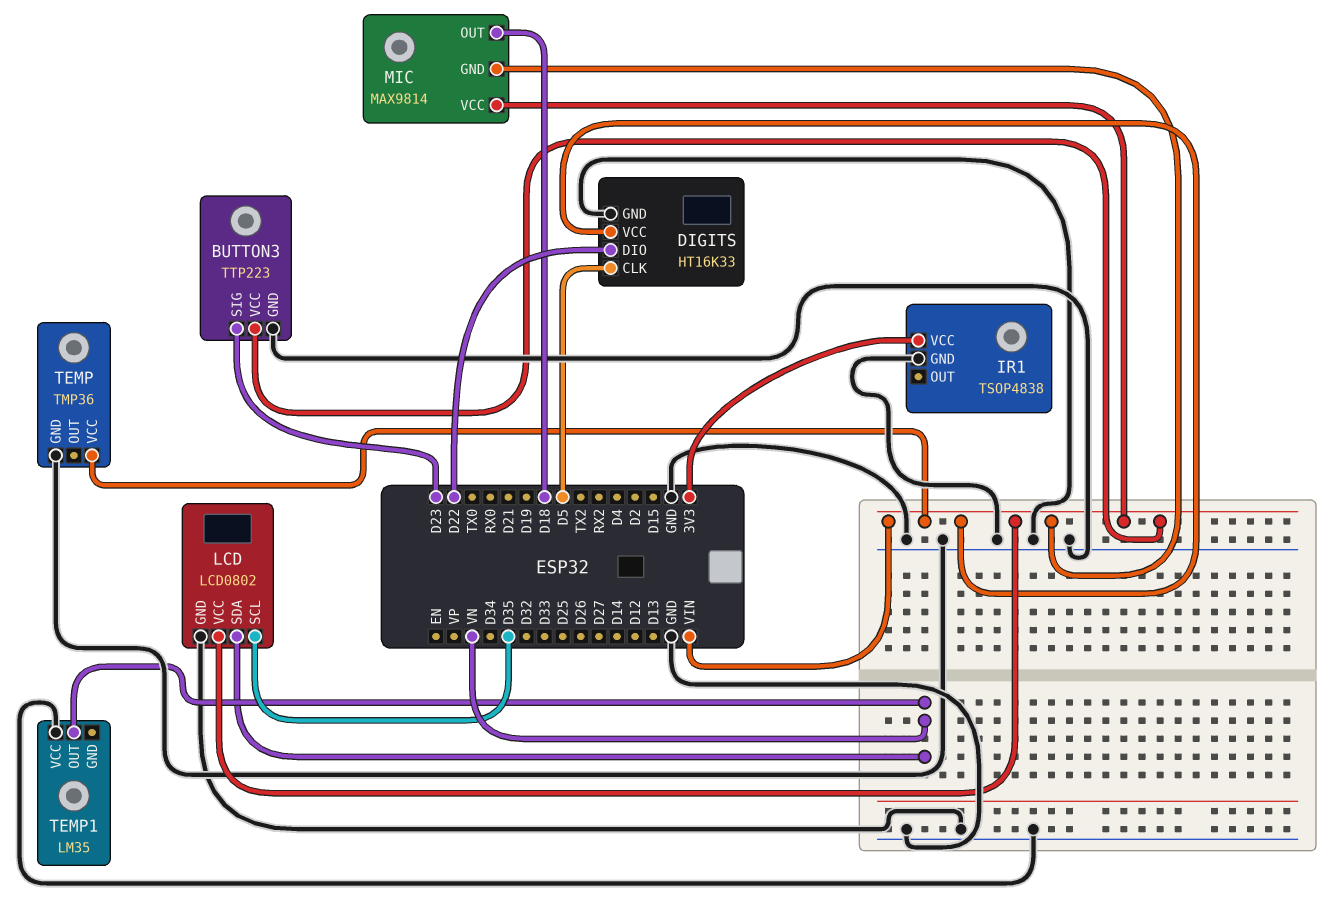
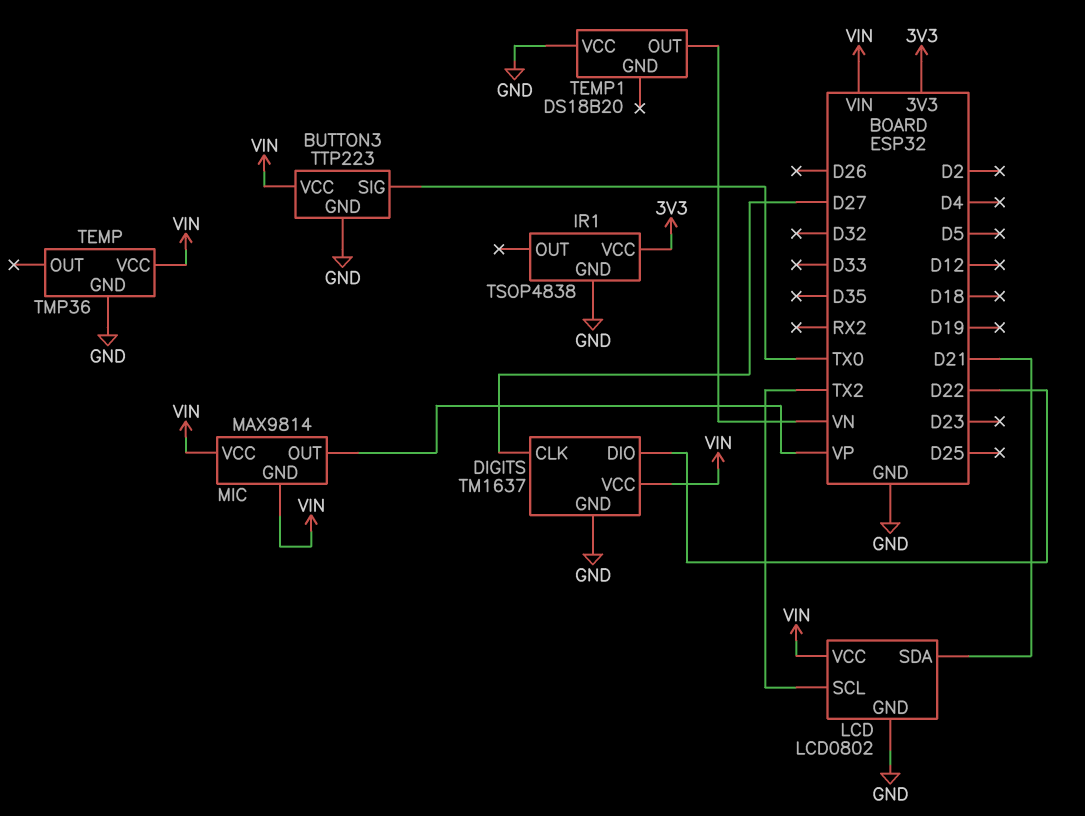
BUTTON3 pin SIG: D23 -> TX0
DIGITS: HT16K33 -> TM1637
DIGITS pin CLK: D5 -> D27
LCD pin SCL: D35 -> TX2
LCD pin SDA: VN -> D21
MIC pin OUT: D18 -> VP
TEMP1: LM35 -> DS18B20

